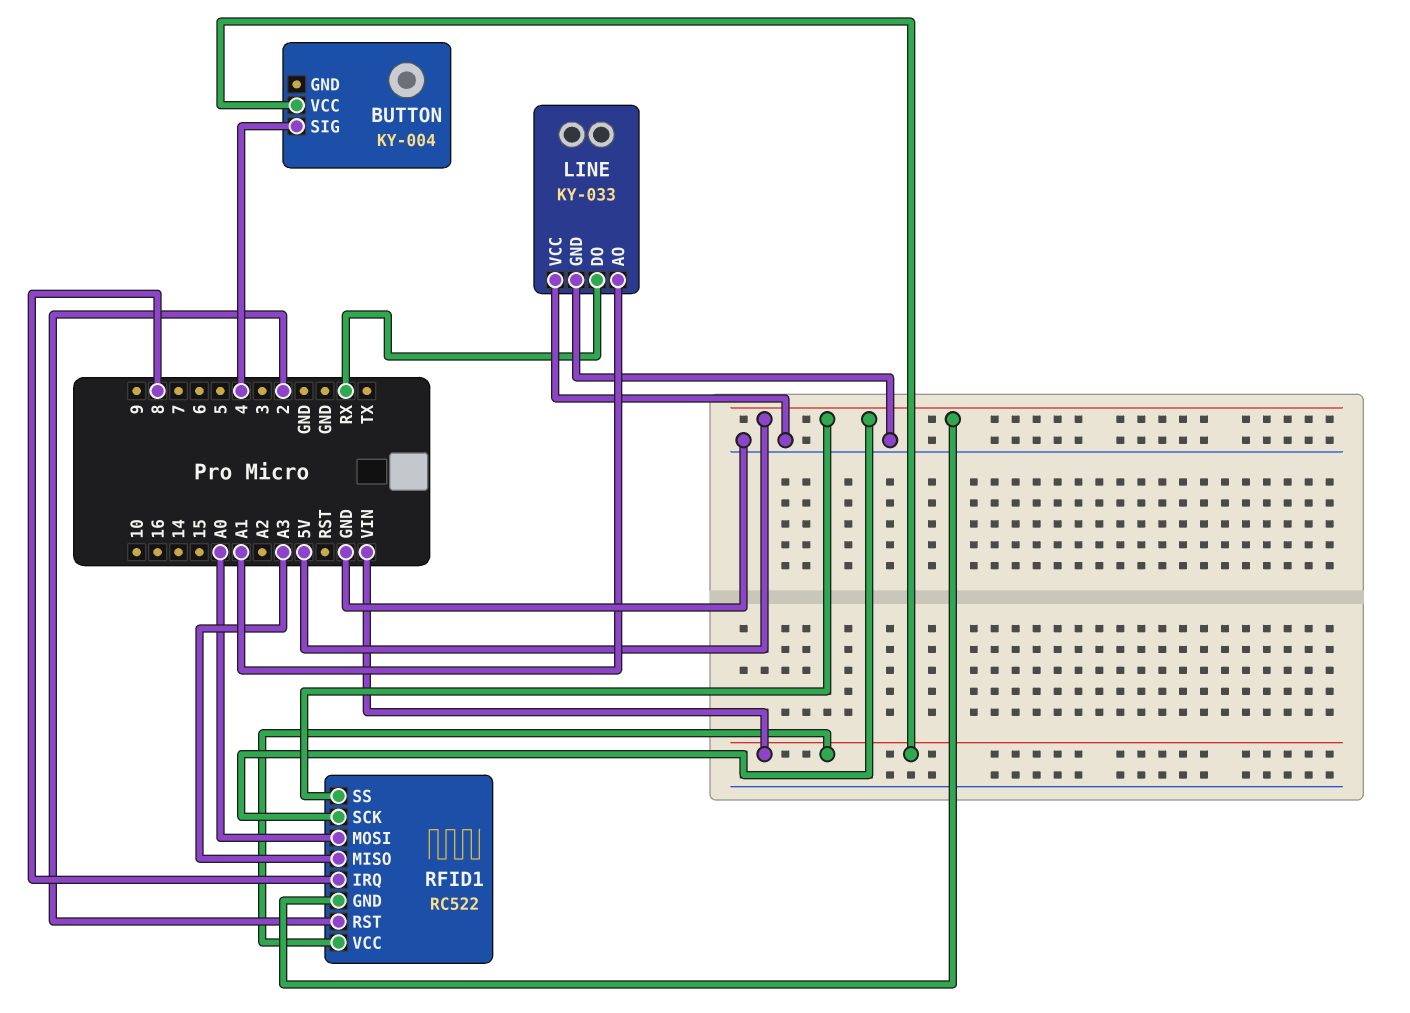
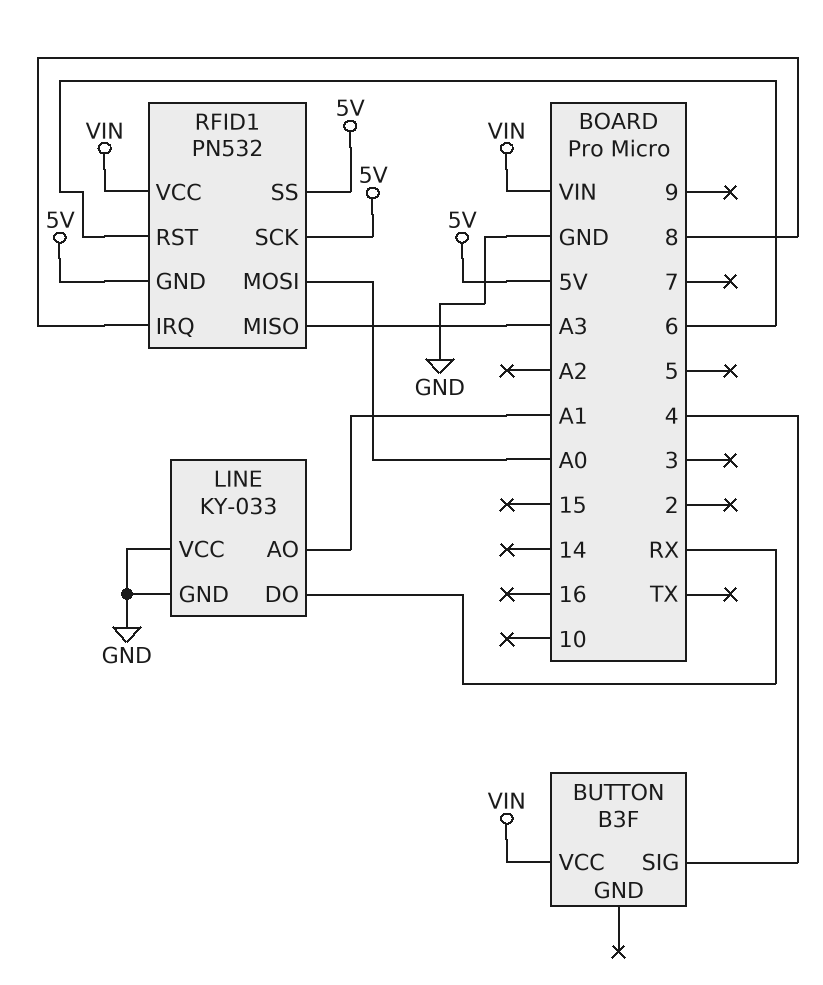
BUTTON: KY-004 -> B3F
RFID1: RC522 -> PN532
RFID1 pin RST: 2 -> 6

